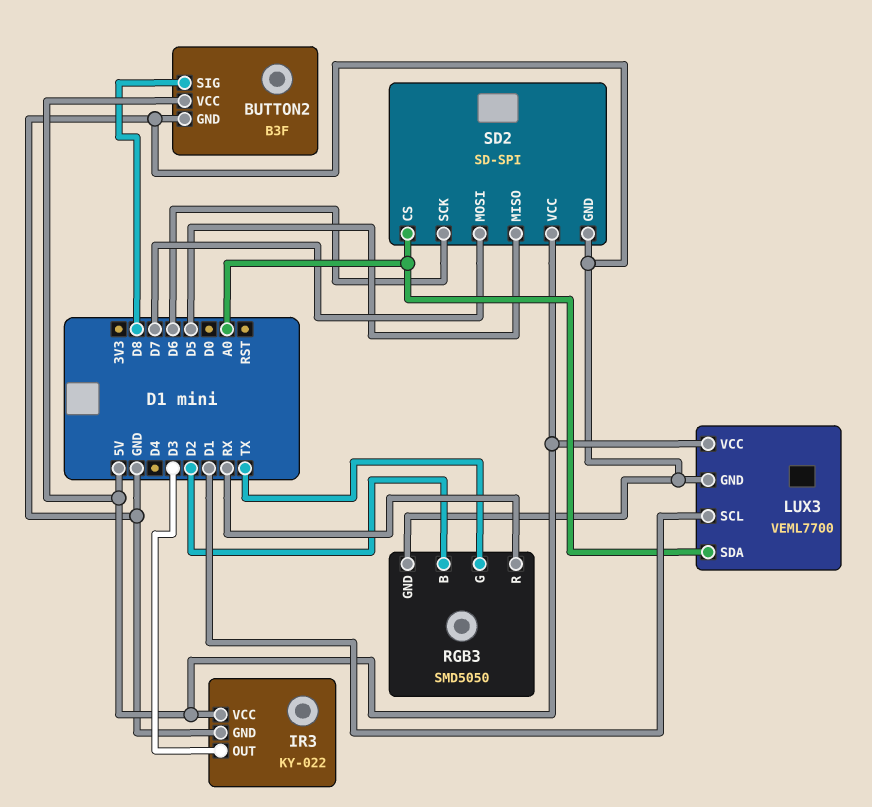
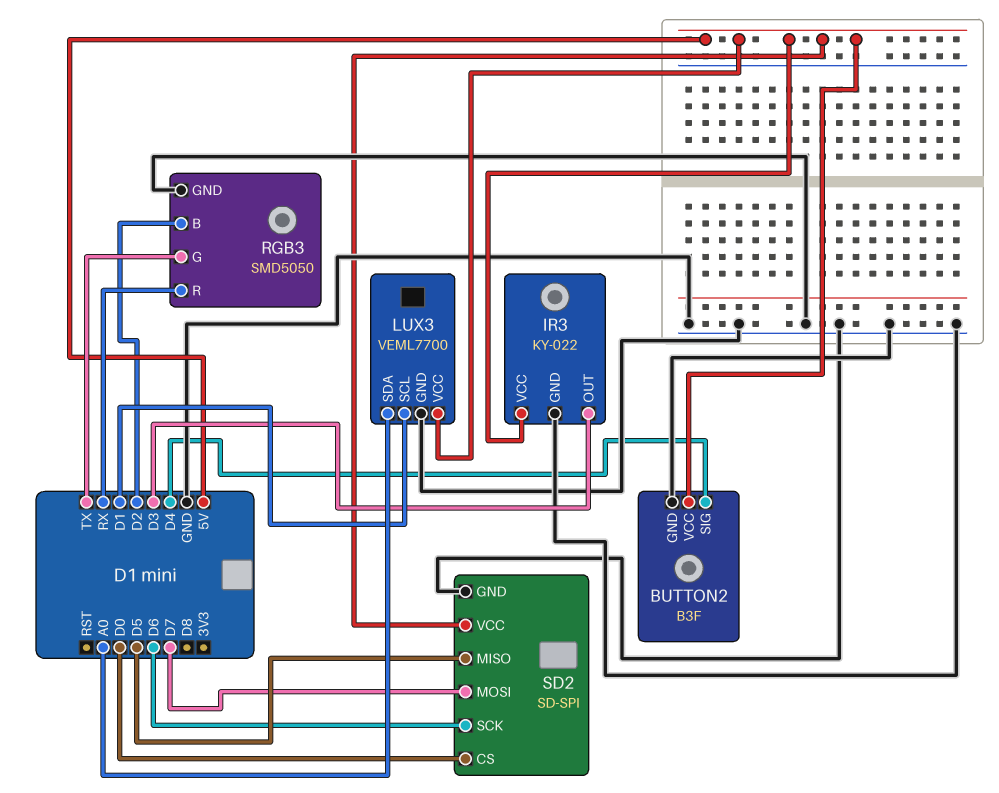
BUTTON2 pin SIG: D8 -> D4
SD2 pin CS: A0 -> D0

